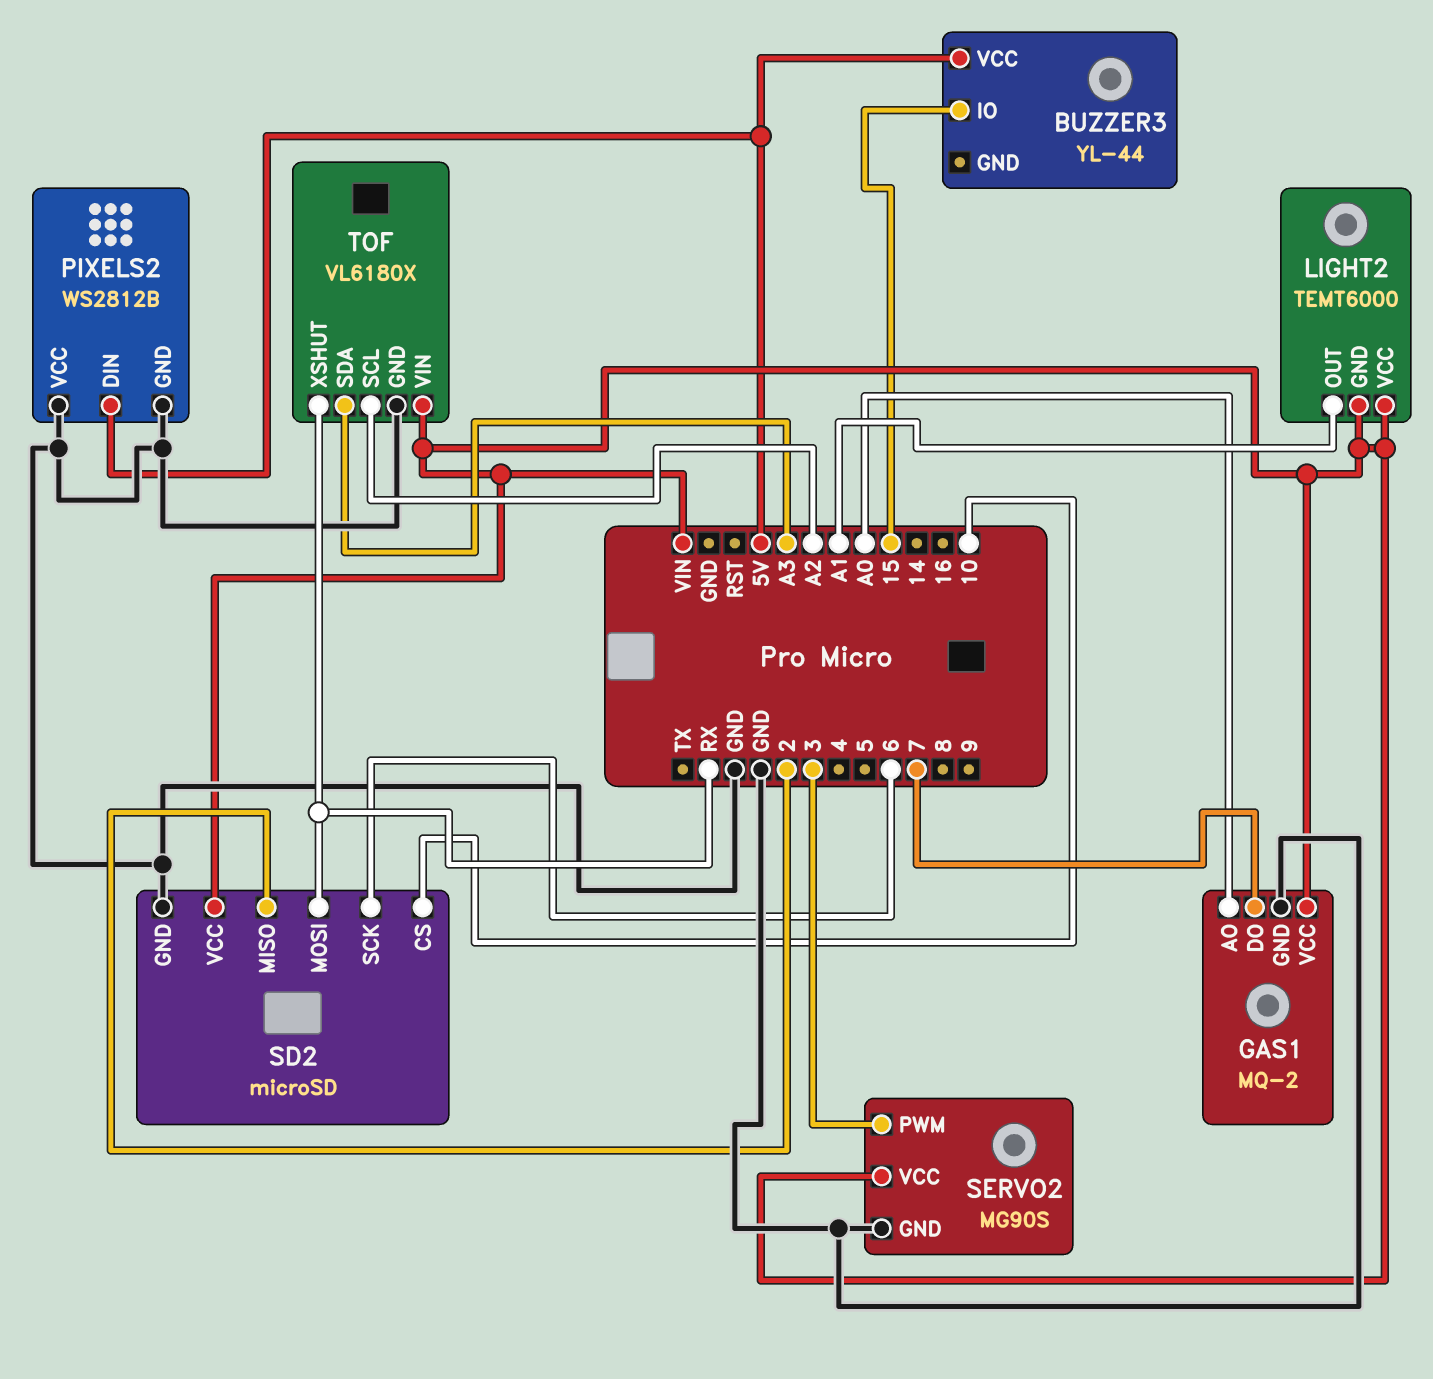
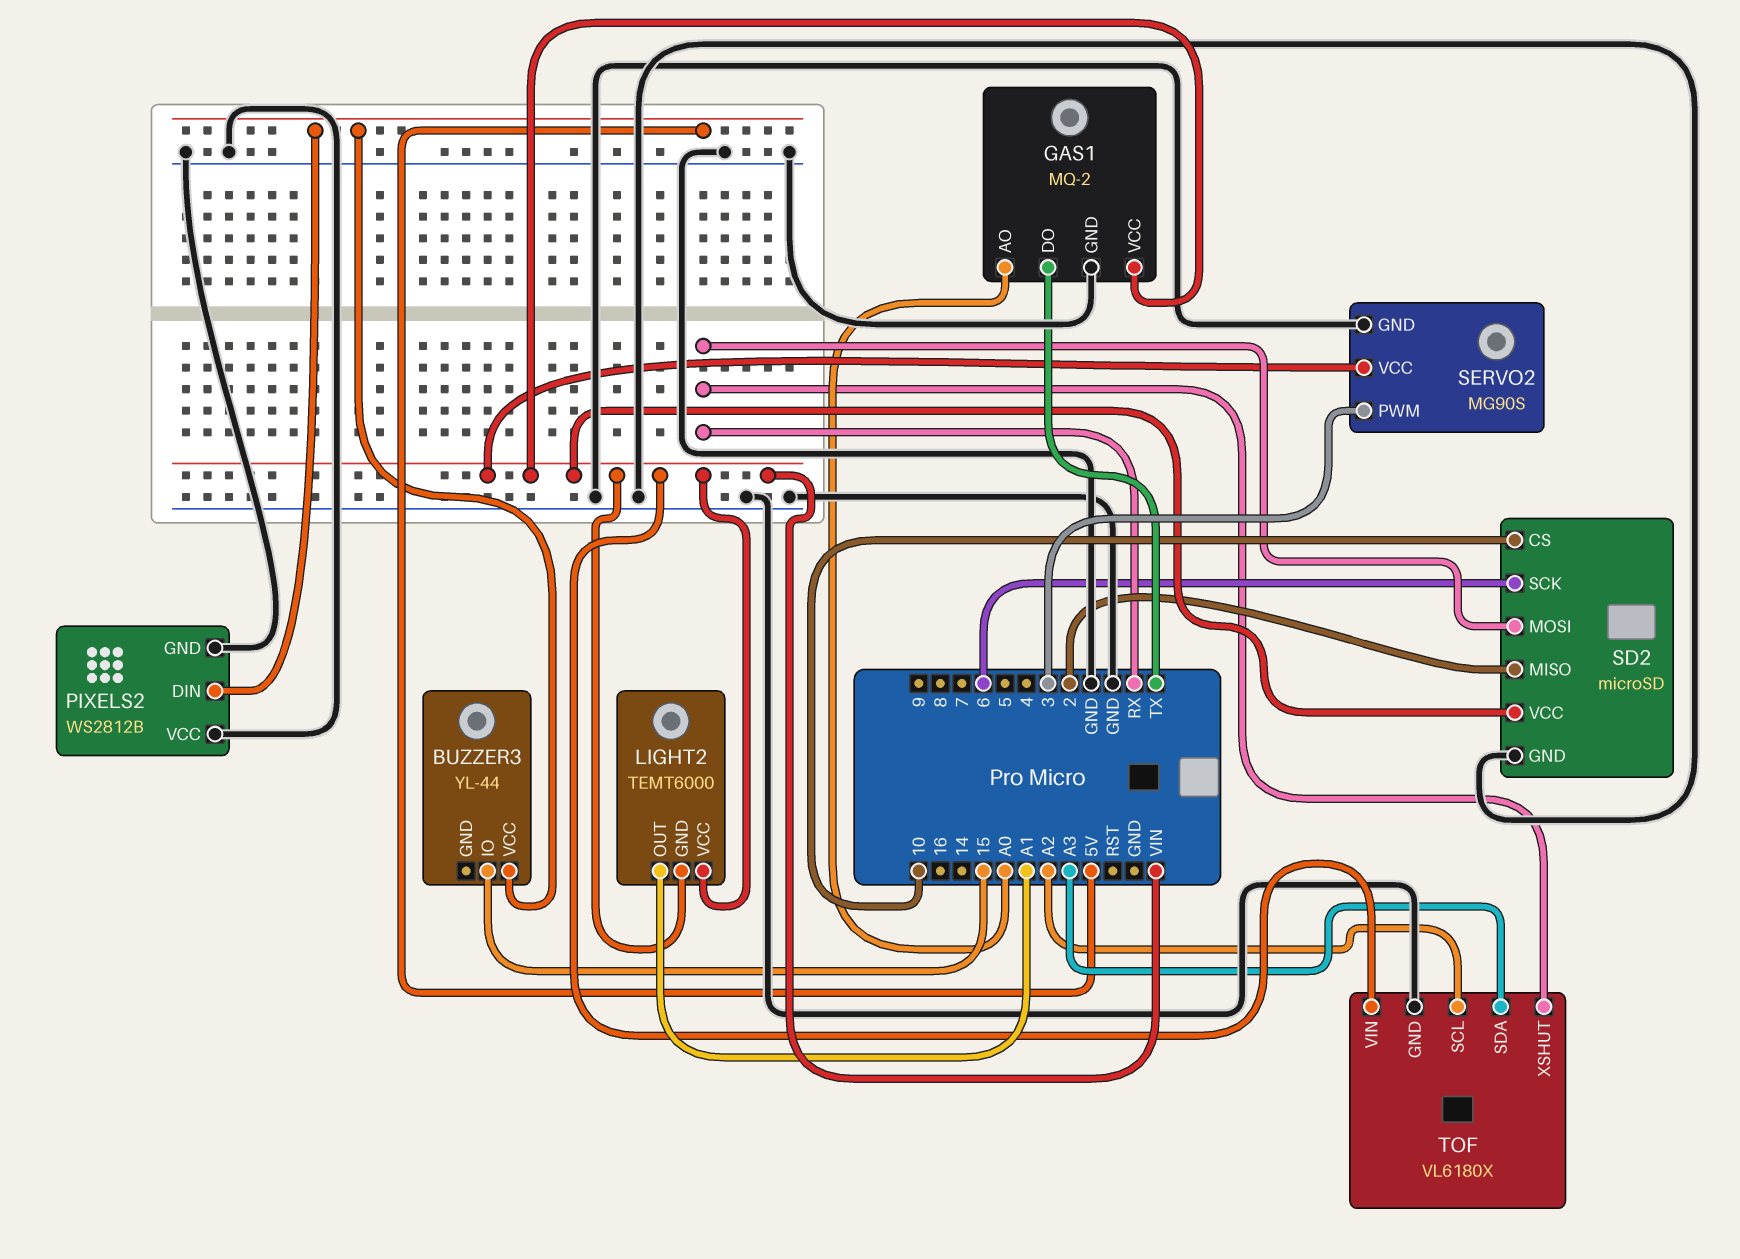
GAS1 pin DO: 7 -> TX

